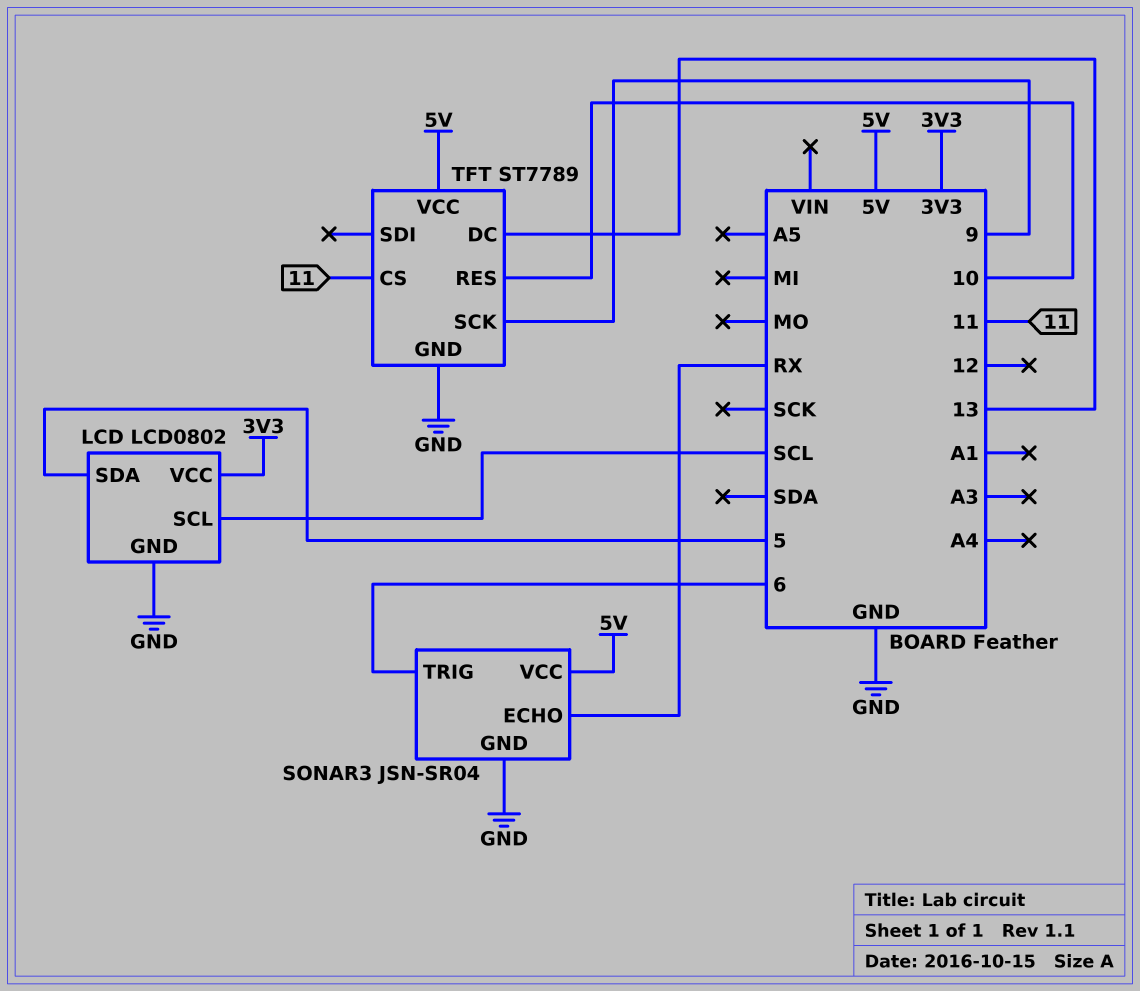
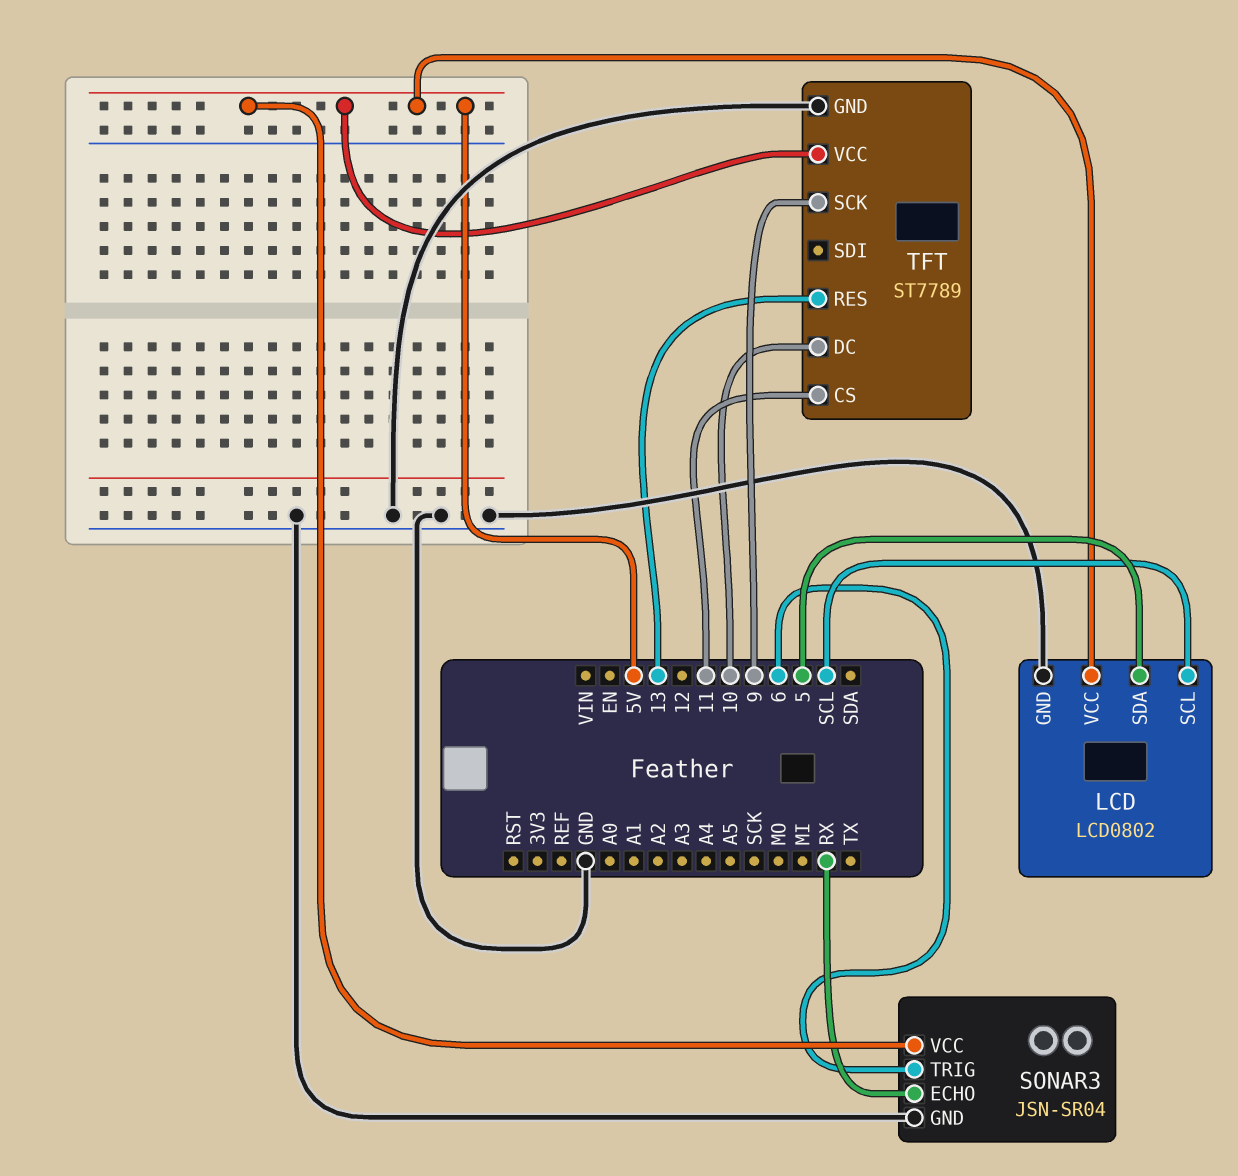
LCD pin VCC: 3V3 -> 5V
TFT pin DC: 13 -> 10
TFT pin RES: 10 -> 13

